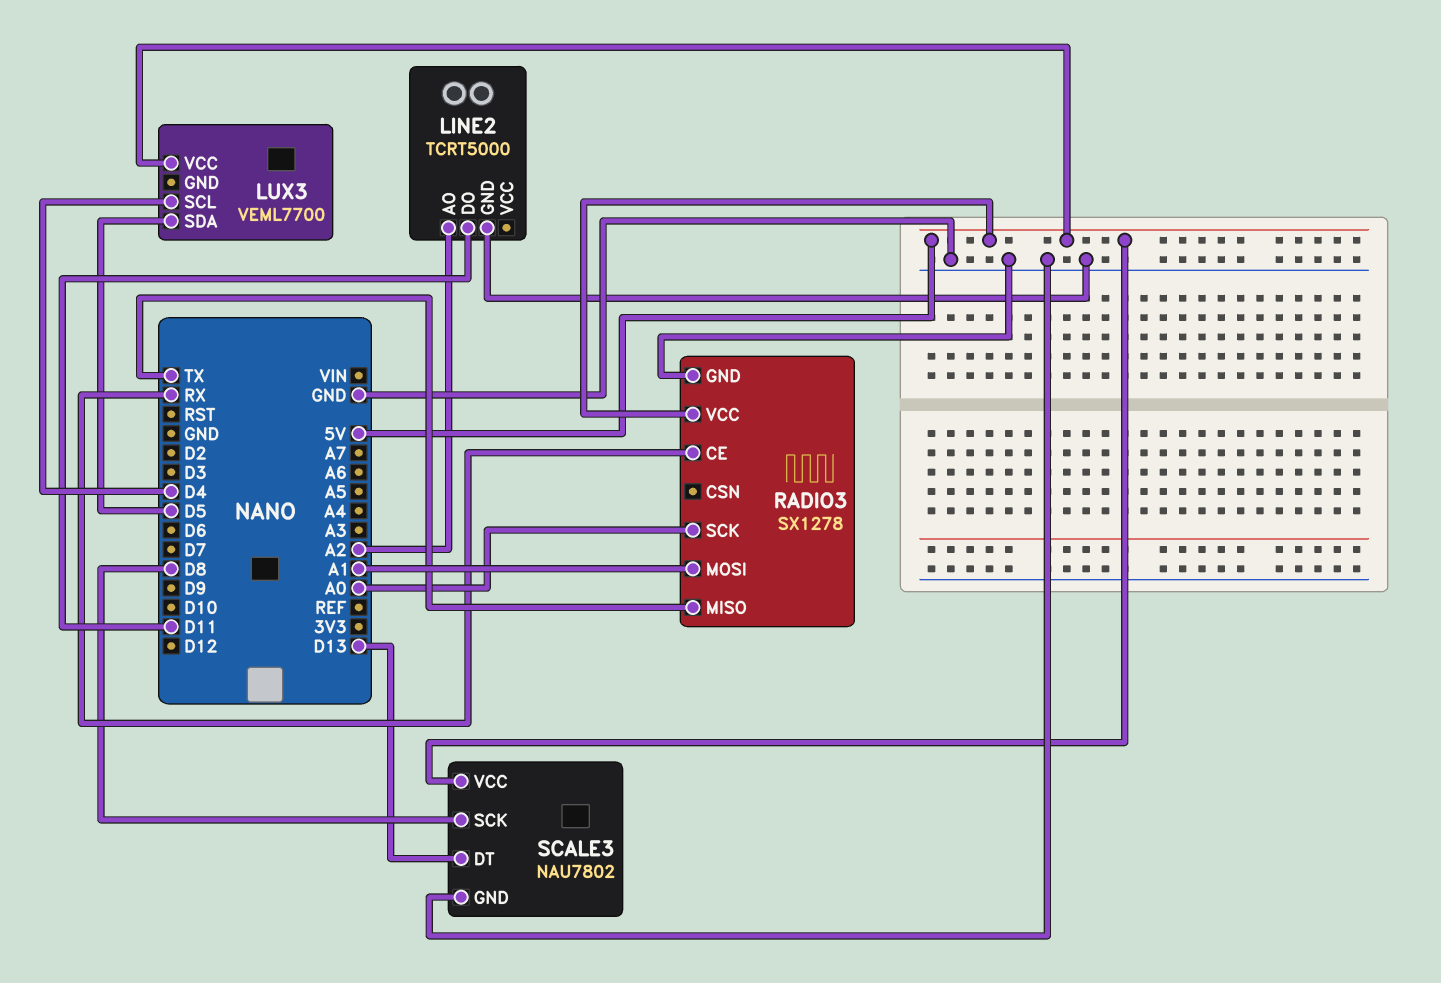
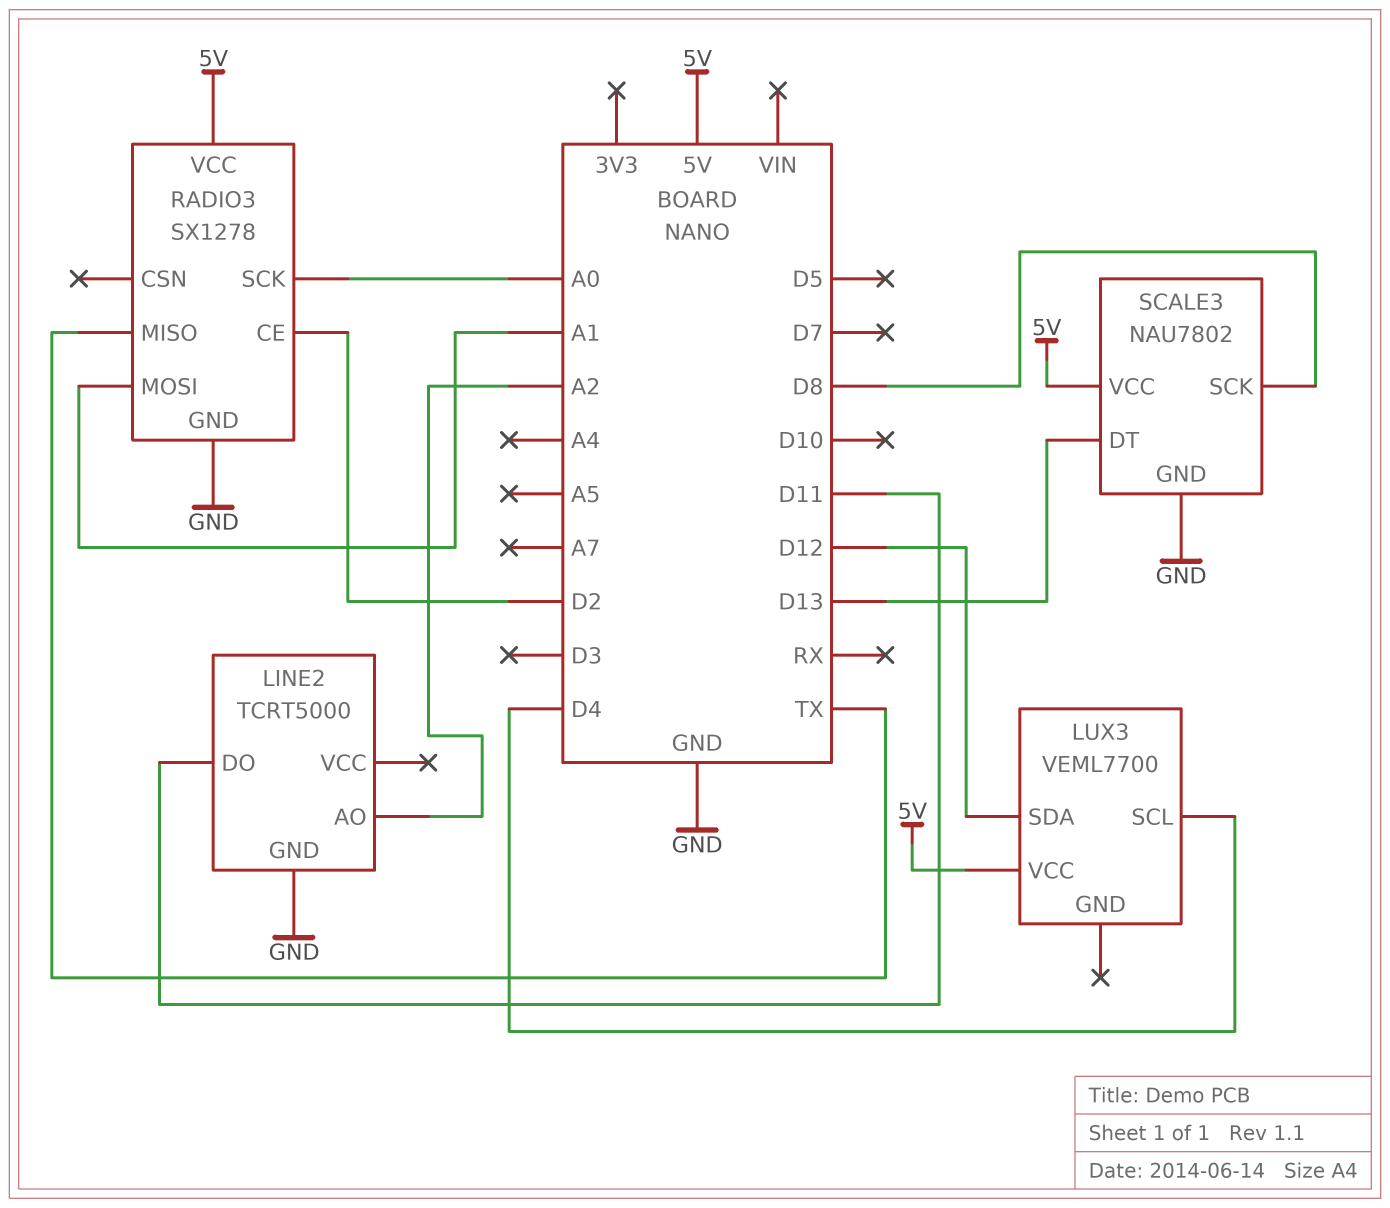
LUX3 pin SDA: D5 -> D12
RADIO3 pin CE: RX -> D2

